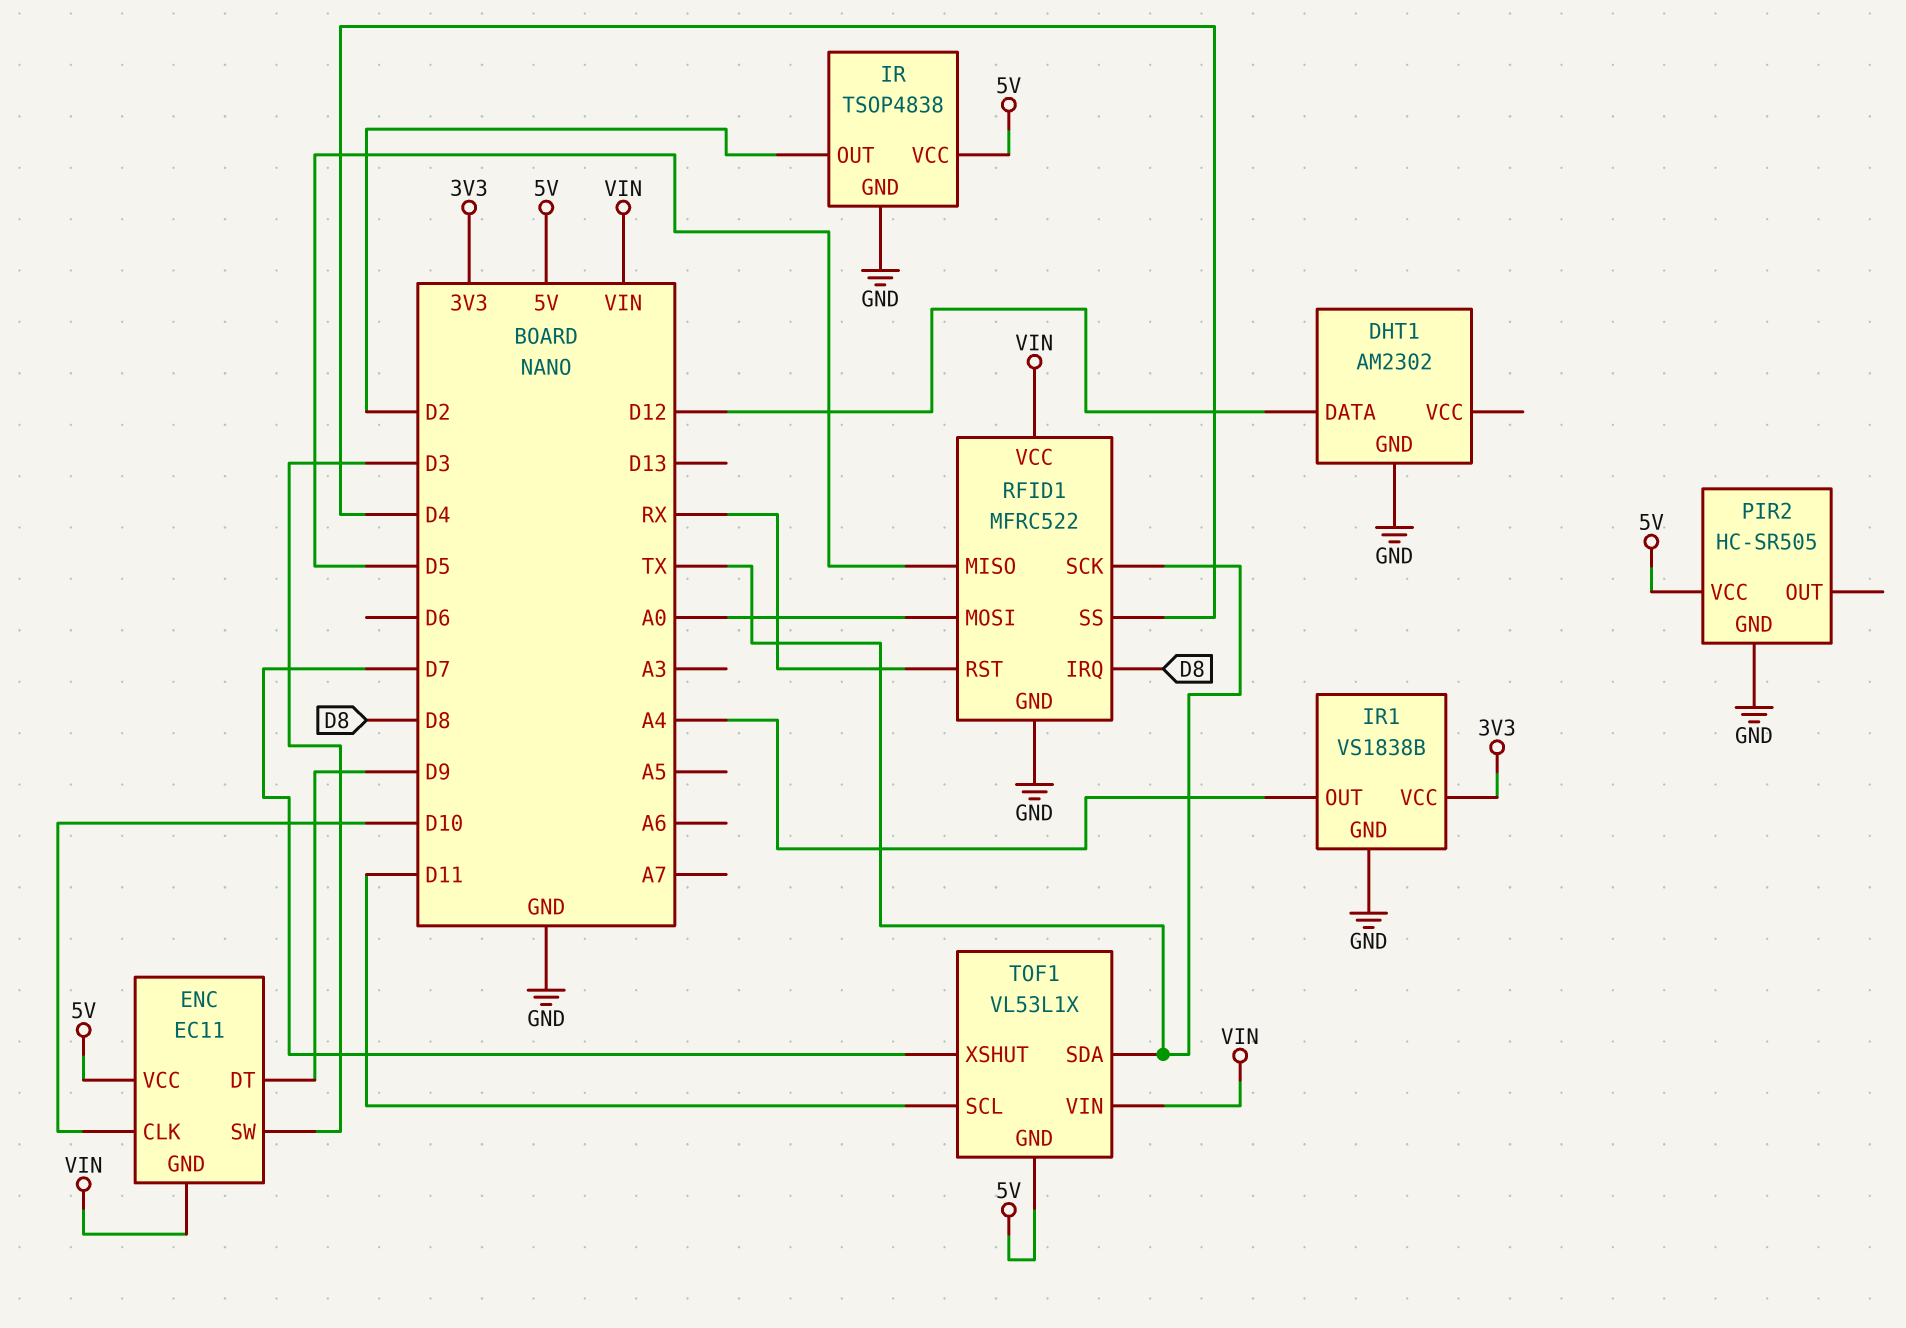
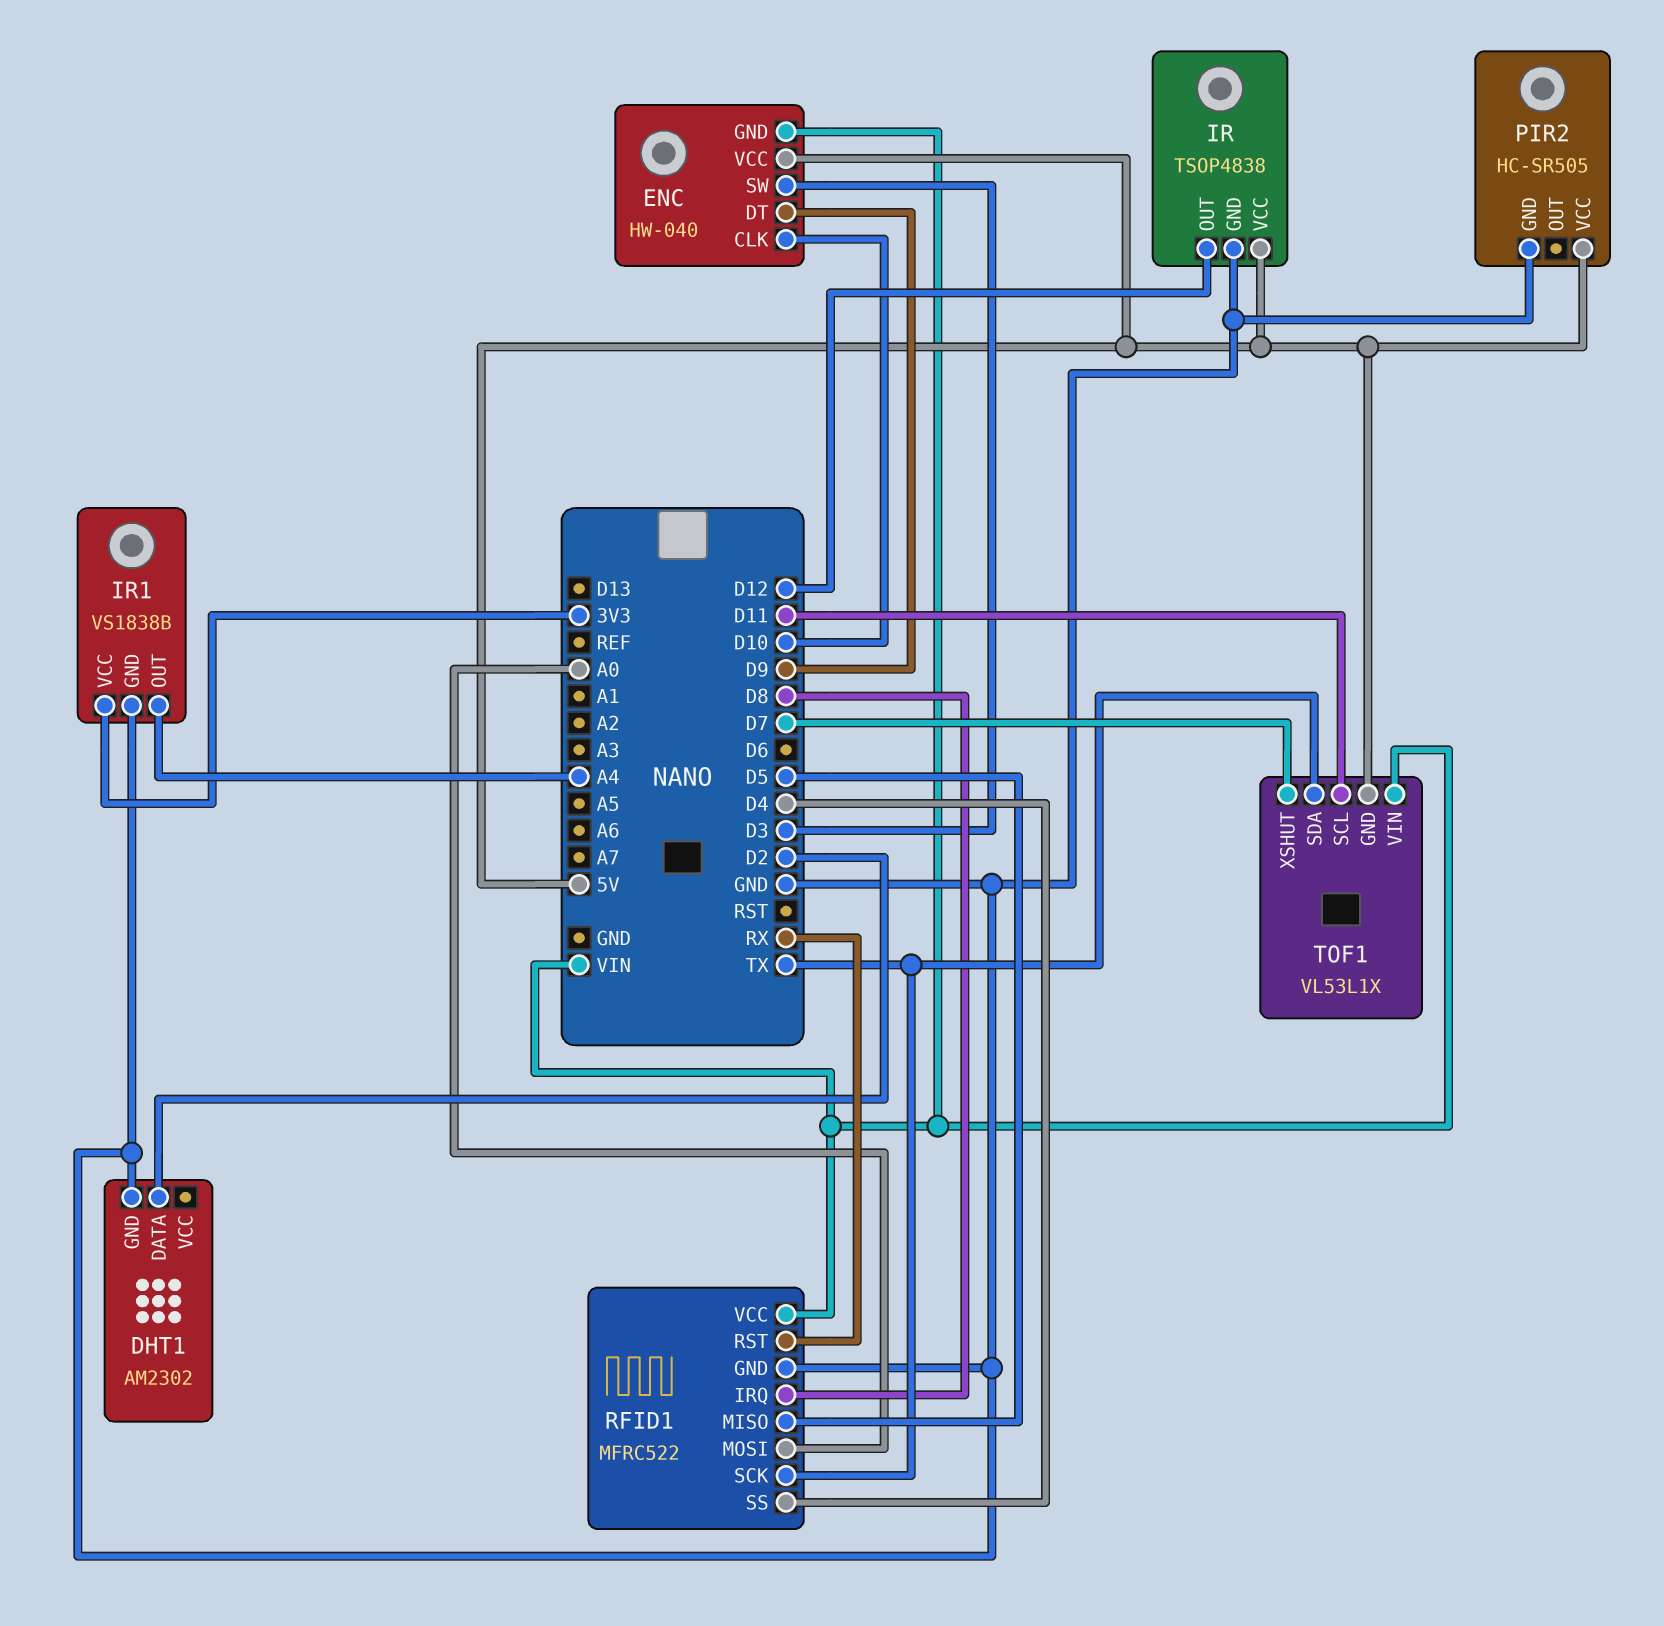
DHT1 pin DATA: D12 -> D2
ENC: EC11 -> HW-040
IR pin OUT: D2 -> D12

